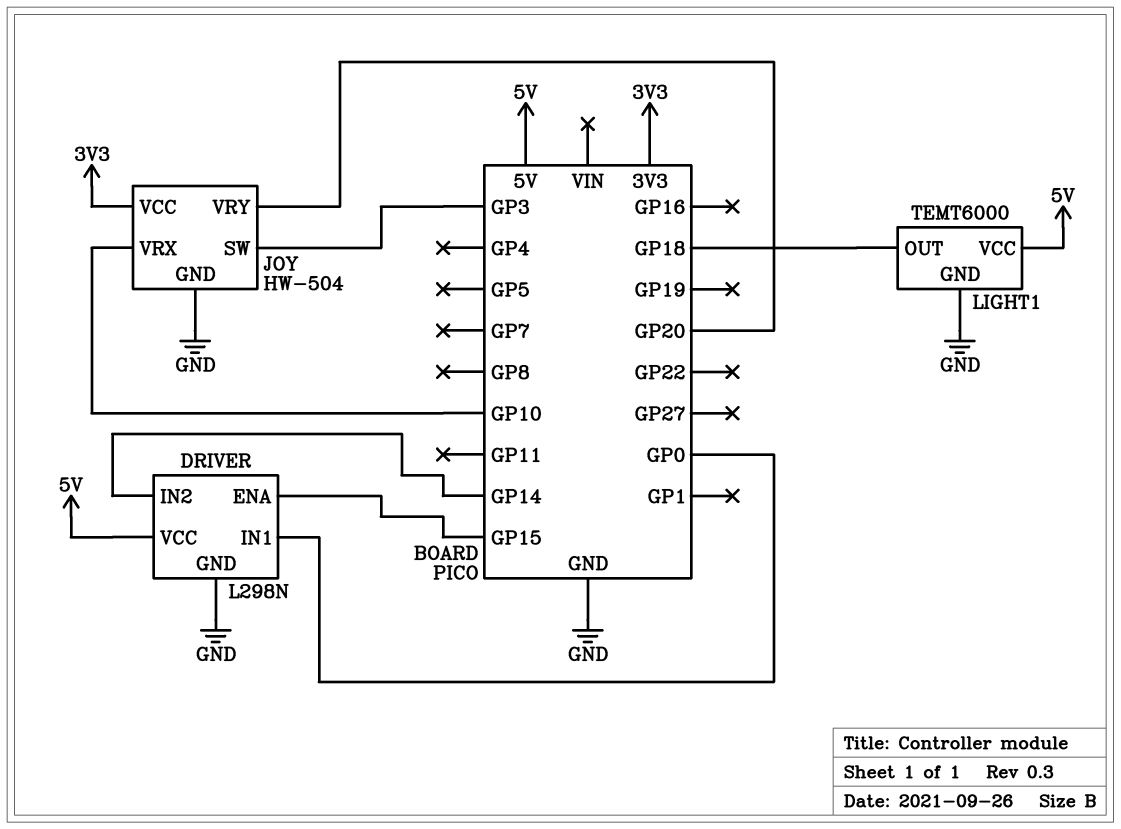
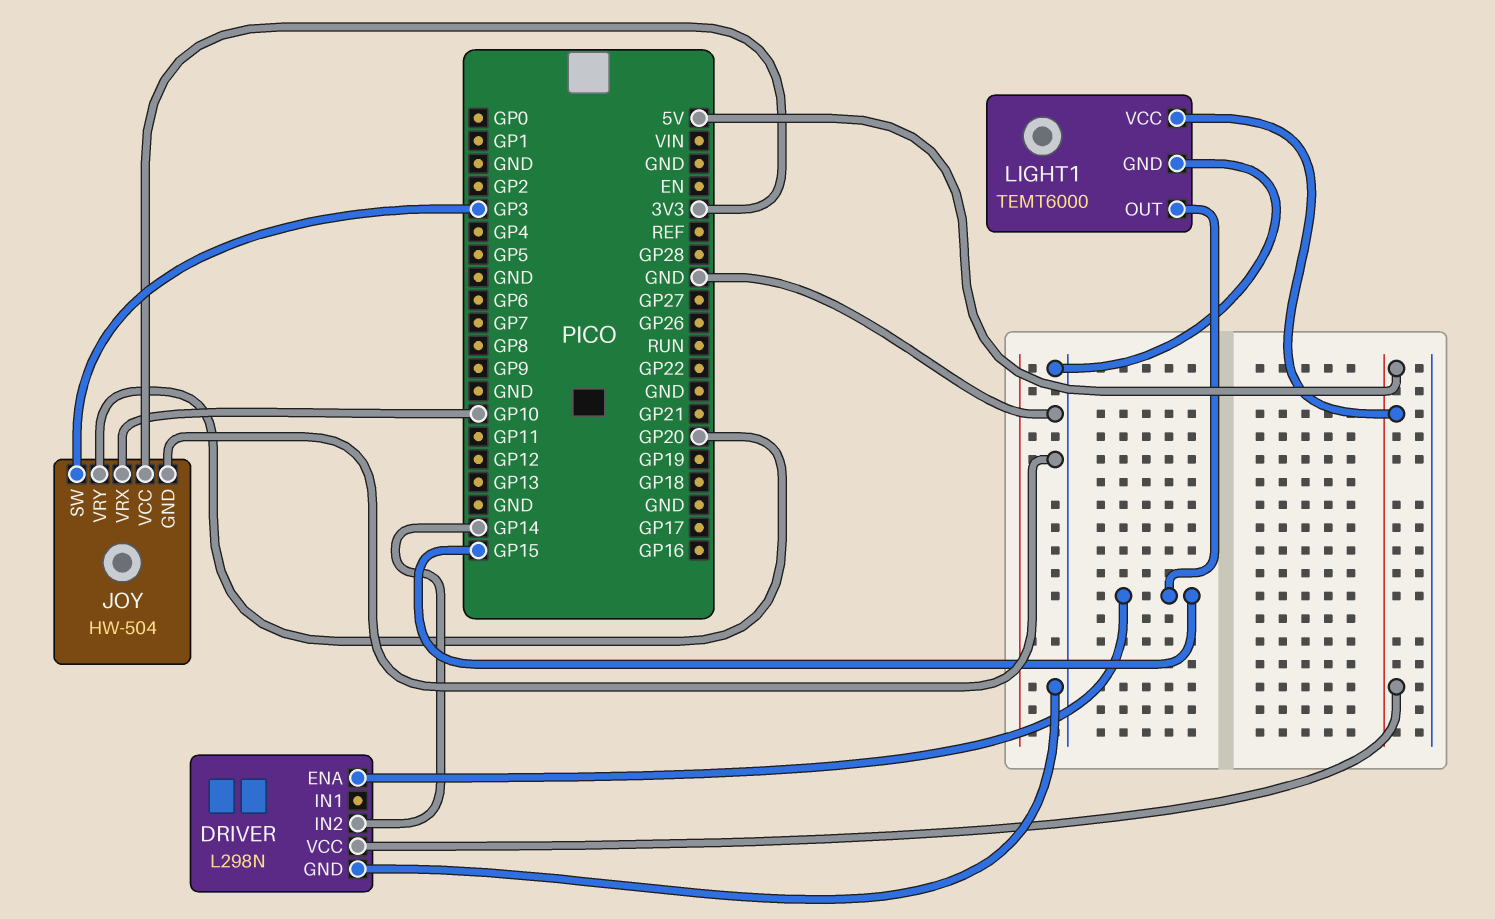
DRIVER pin IN1: GP0 -> none
LIGHT1 pin OUT: GP18 -> GP15

